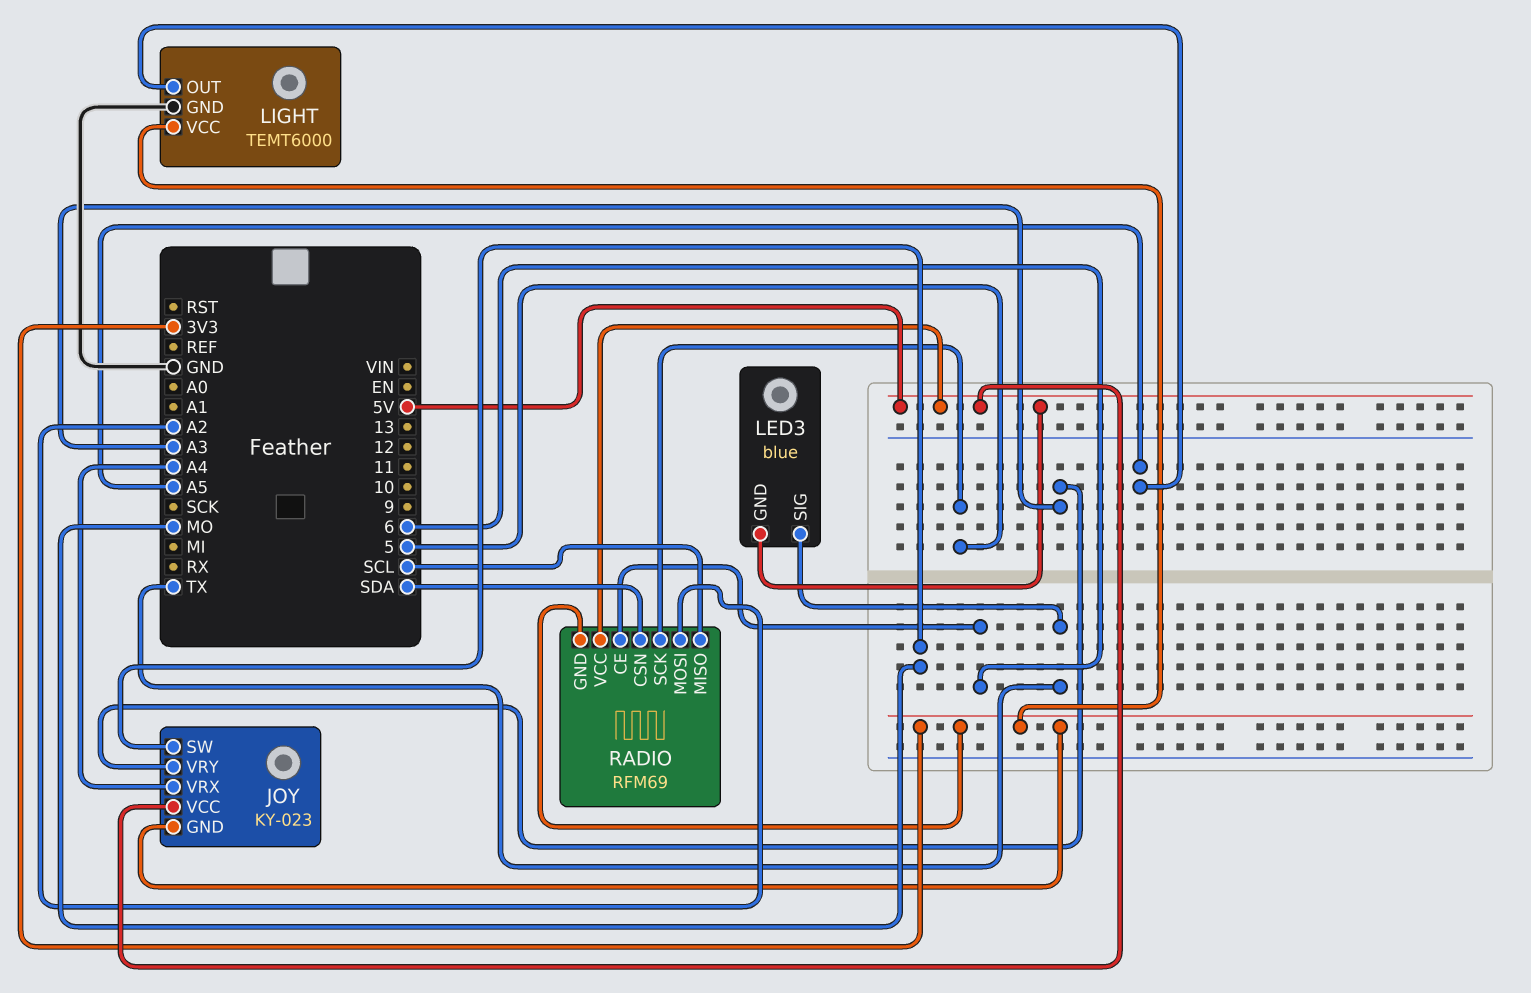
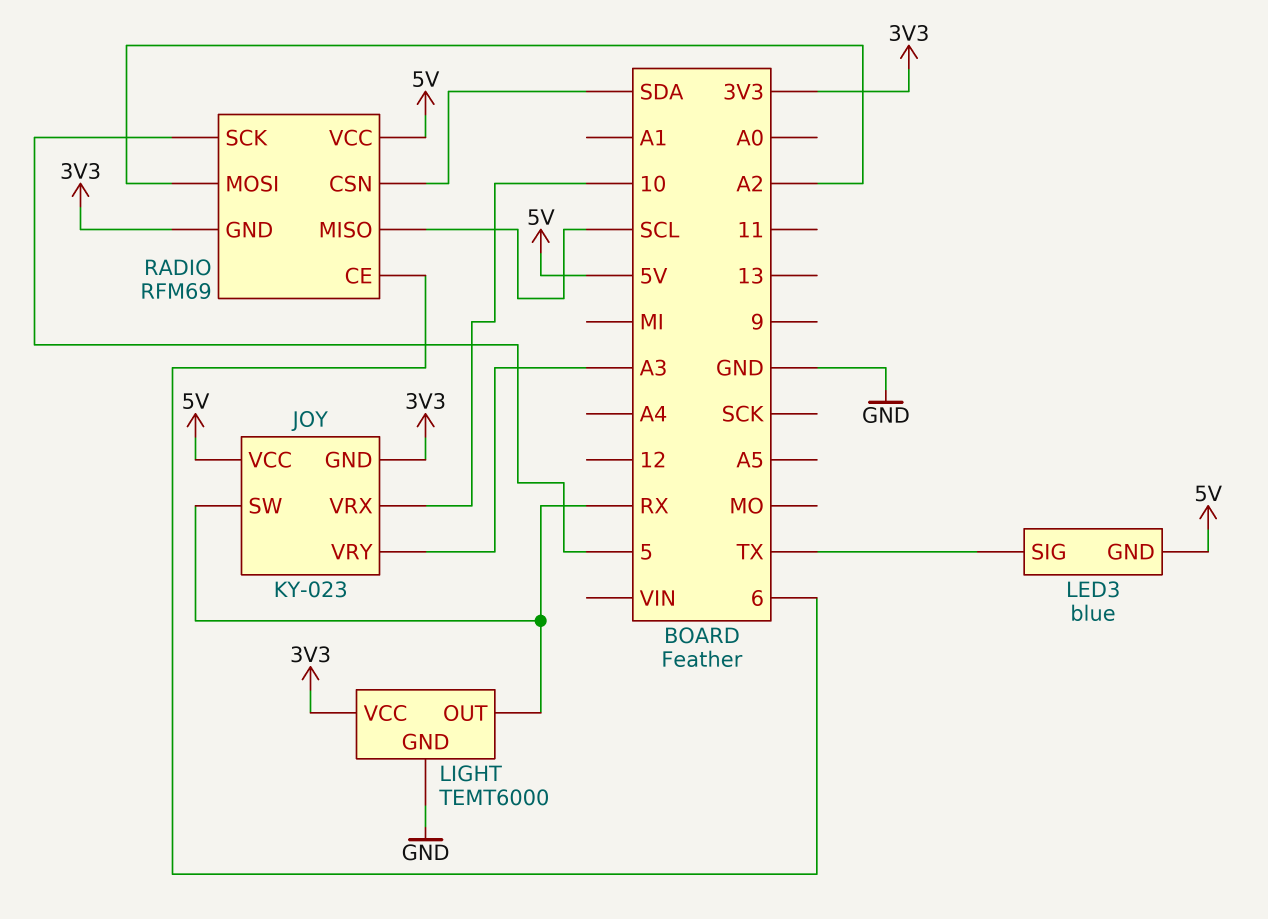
JOY pin SW: MO -> RX
JOY pin VRX: A4 -> 10
LIGHT pin OUT: A5 -> RX

